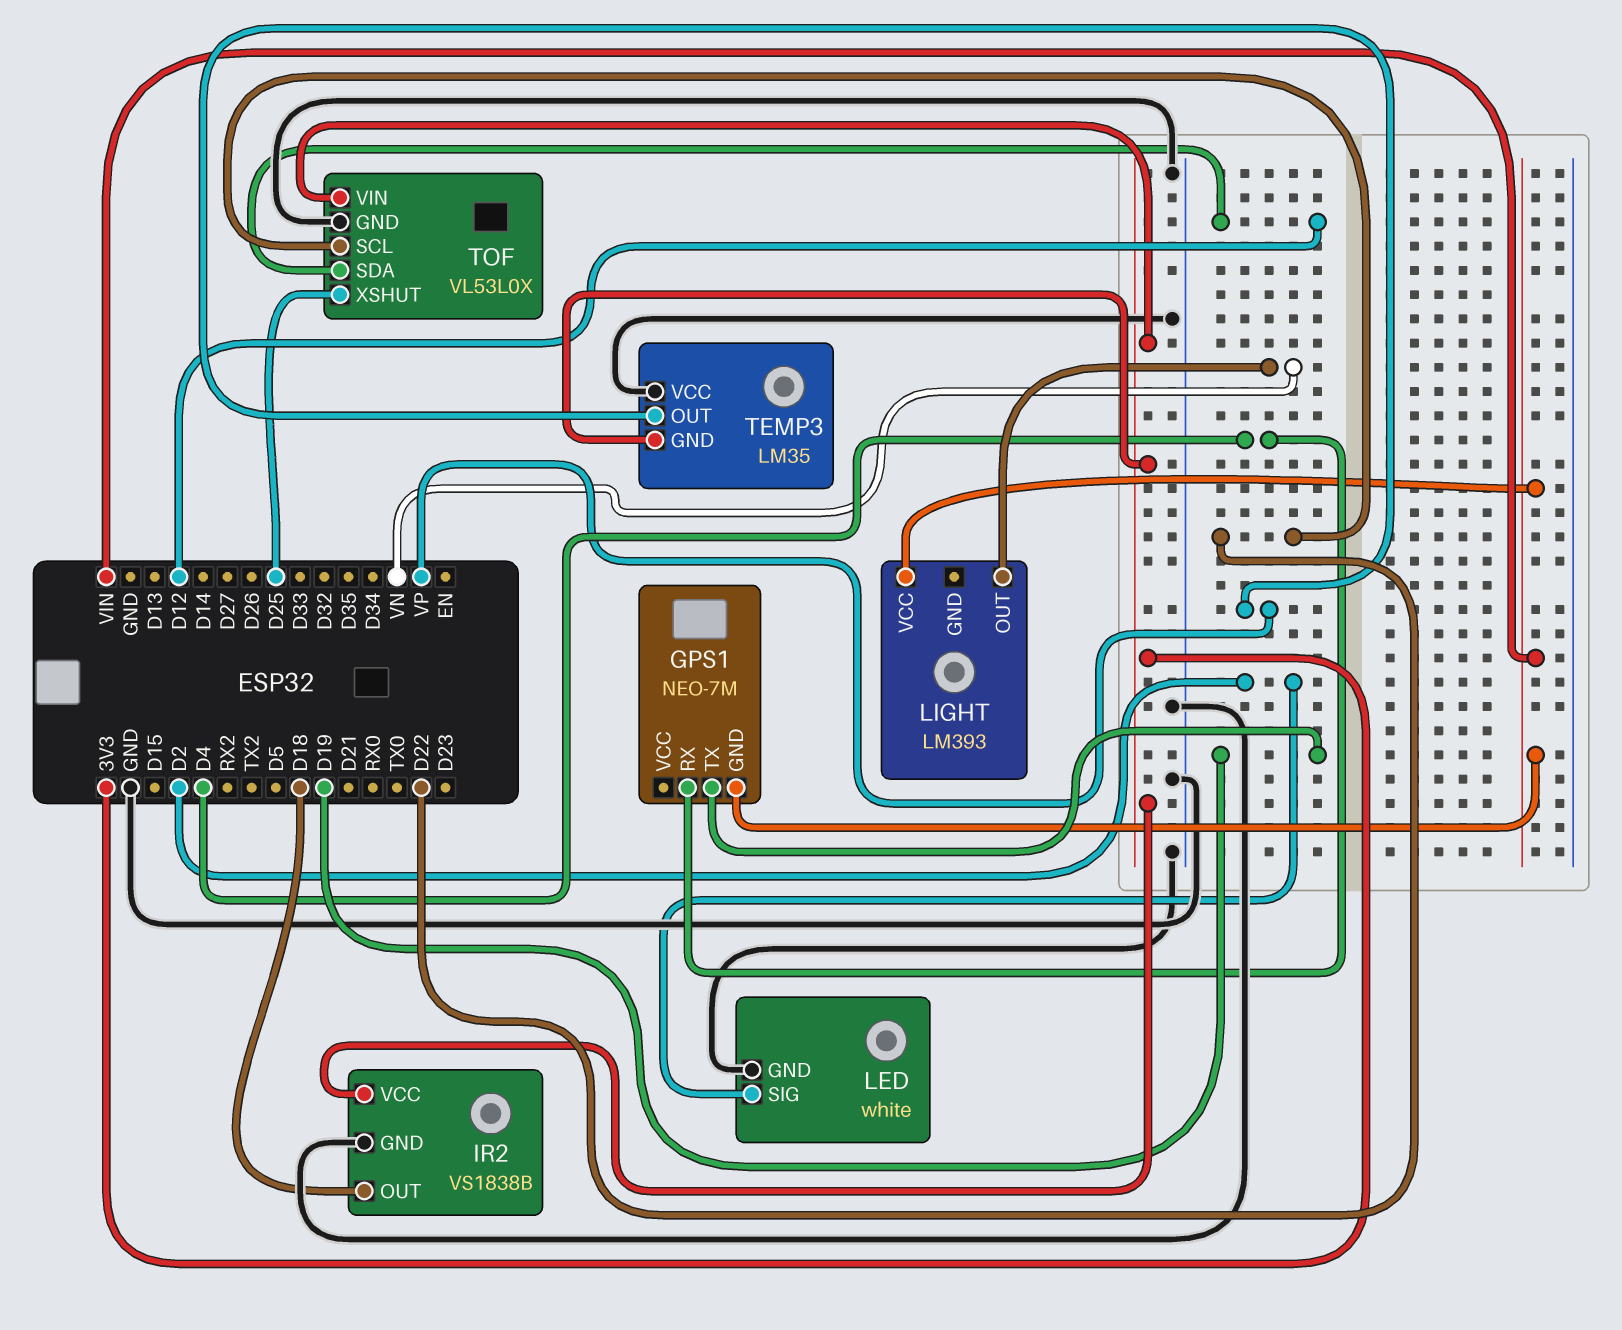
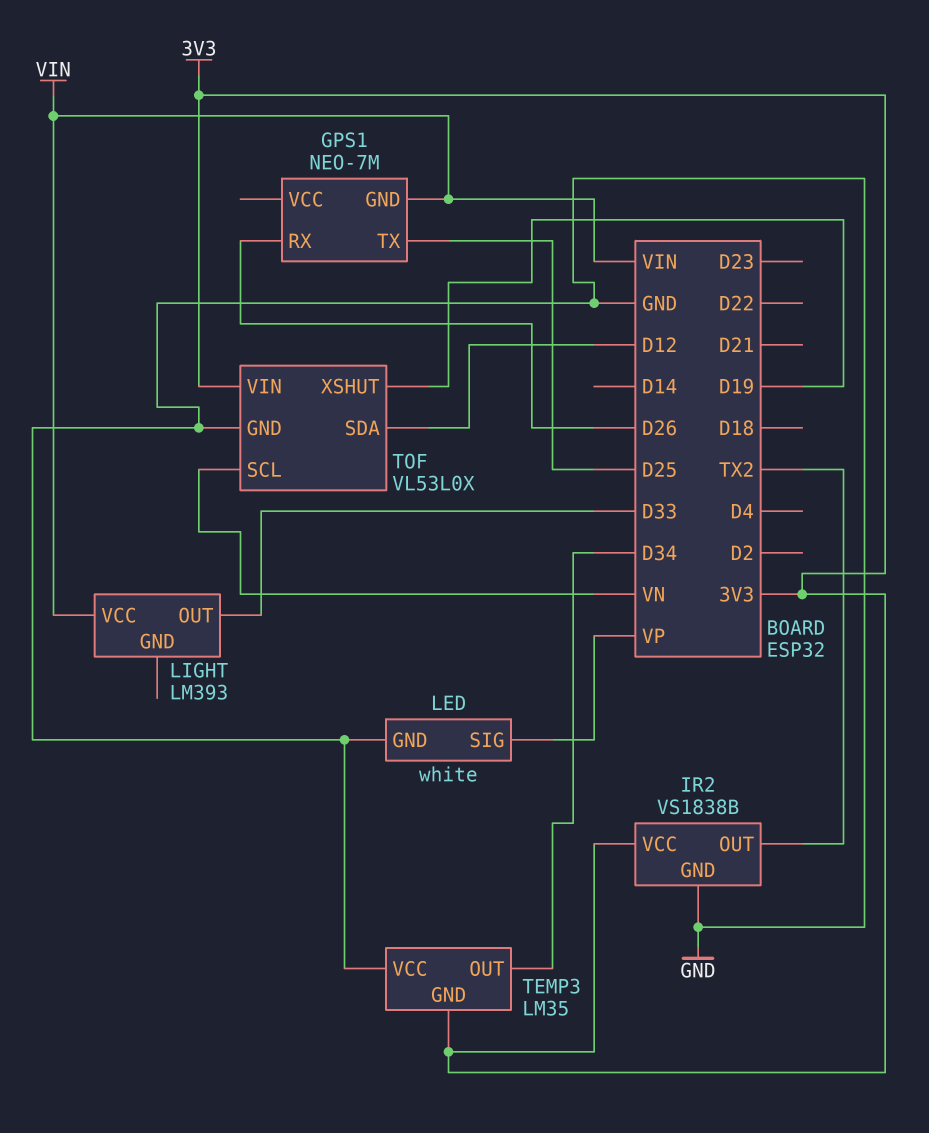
GPS1 pin RX: D4 -> D26
GPS1 pin TX: D19 -> D25
IR2 pin OUT: D18 -> TX2
LED pin SIG: D2 -> VP
LIGHT pin OUT: VN -> D33
TEMP3 pin OUT: VP -> D34
TOF pin SCL: D22 -> VN
TOF pin XSHUT: D25 -> D19

